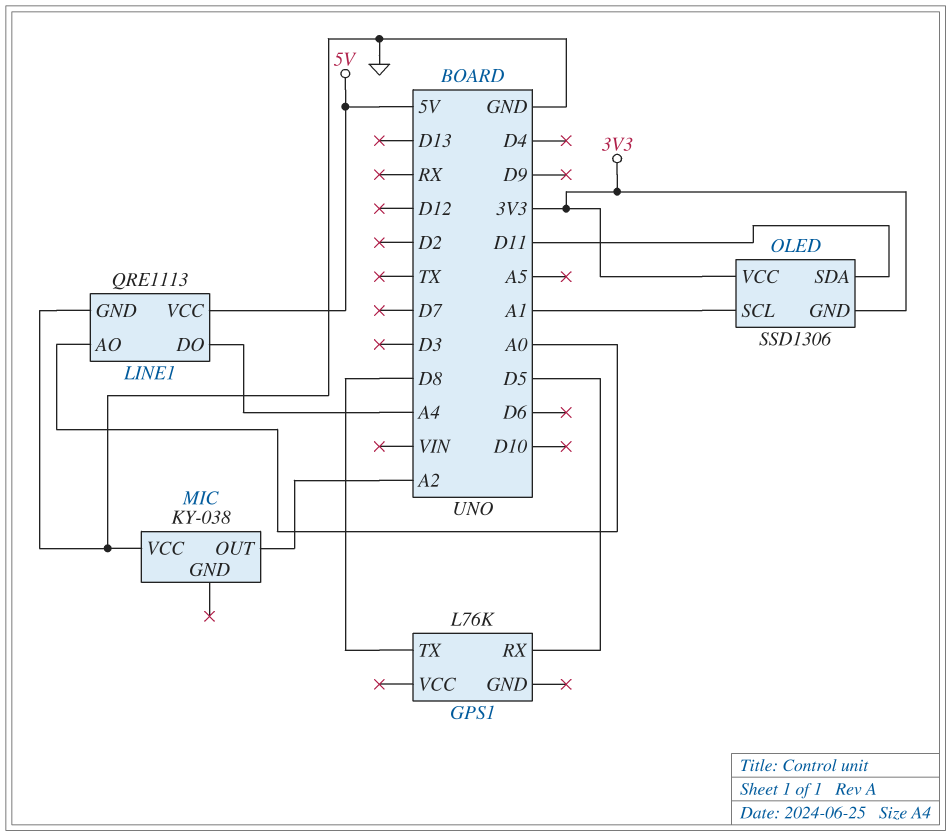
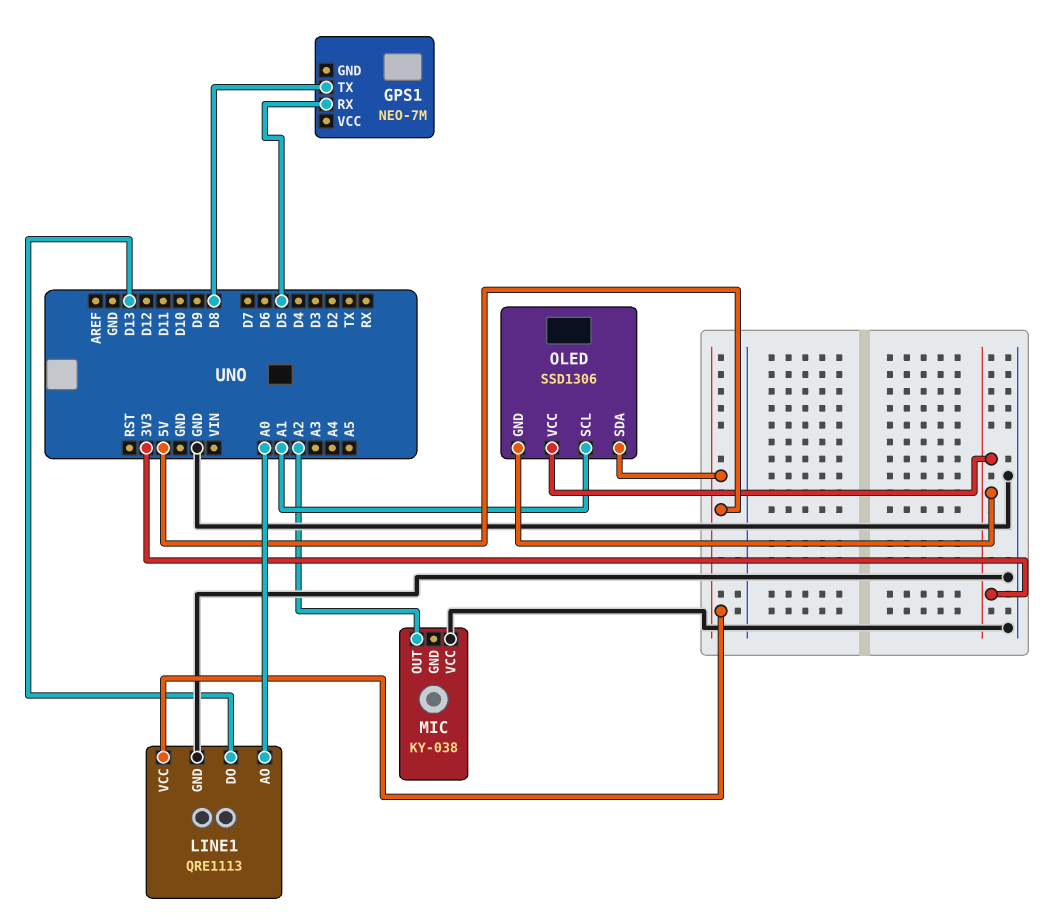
GPS1: L76K -> NEO-7M
LINE1 pin DO: A4 -> D13
OLED pin SDA: D11 -> 5V

